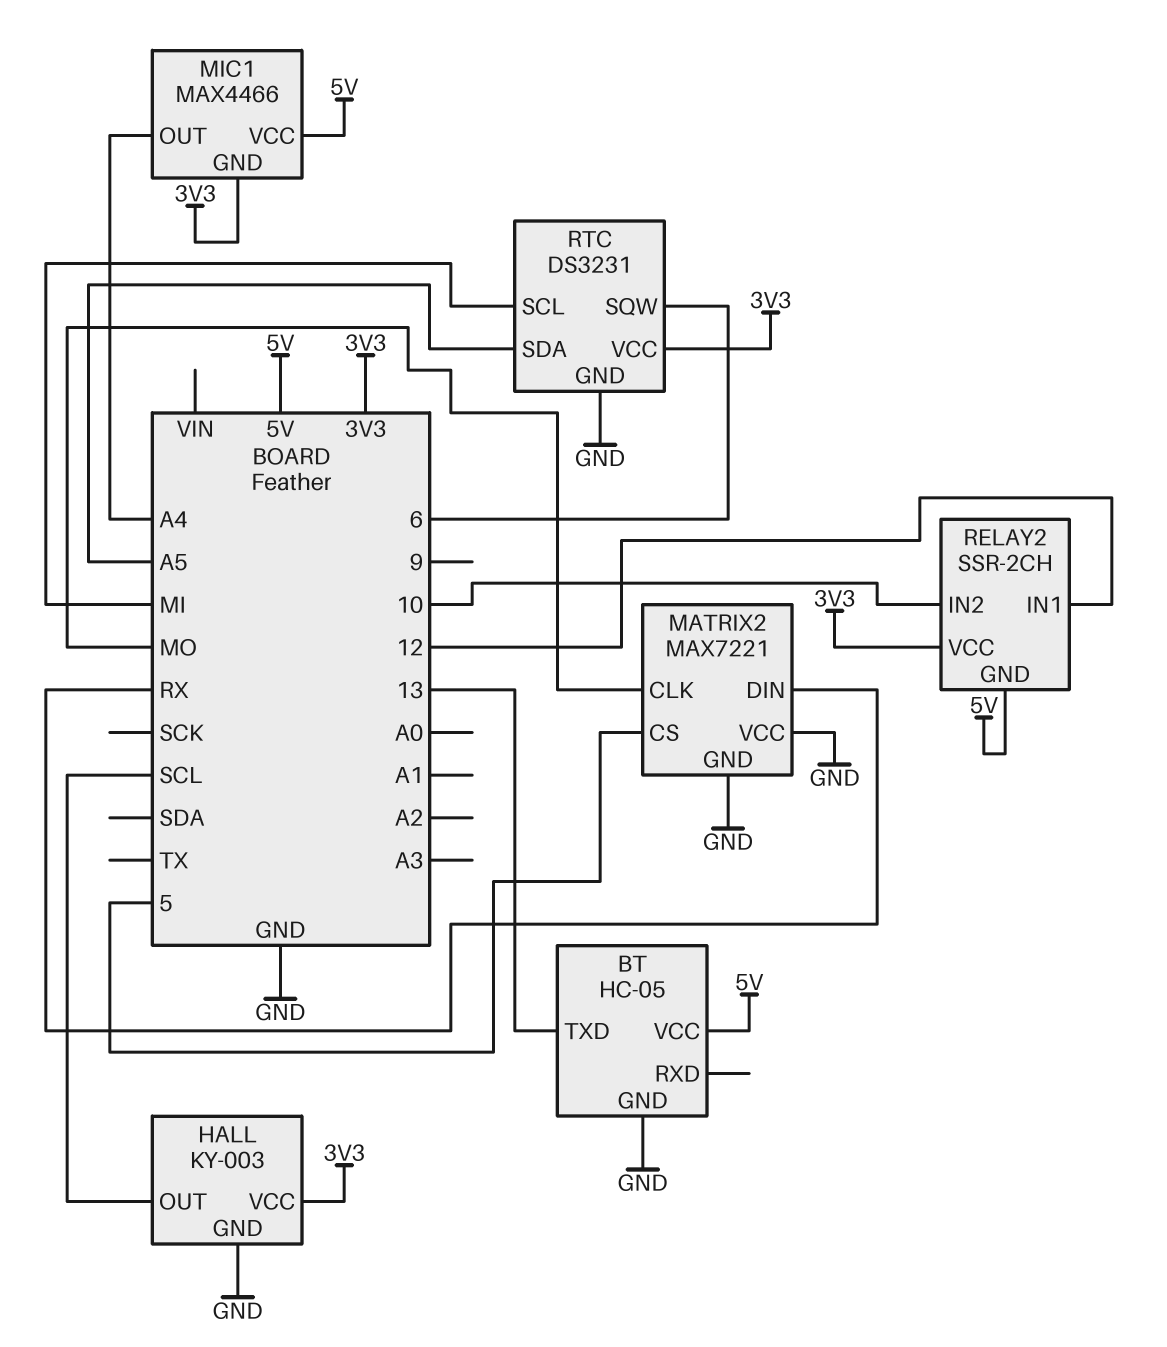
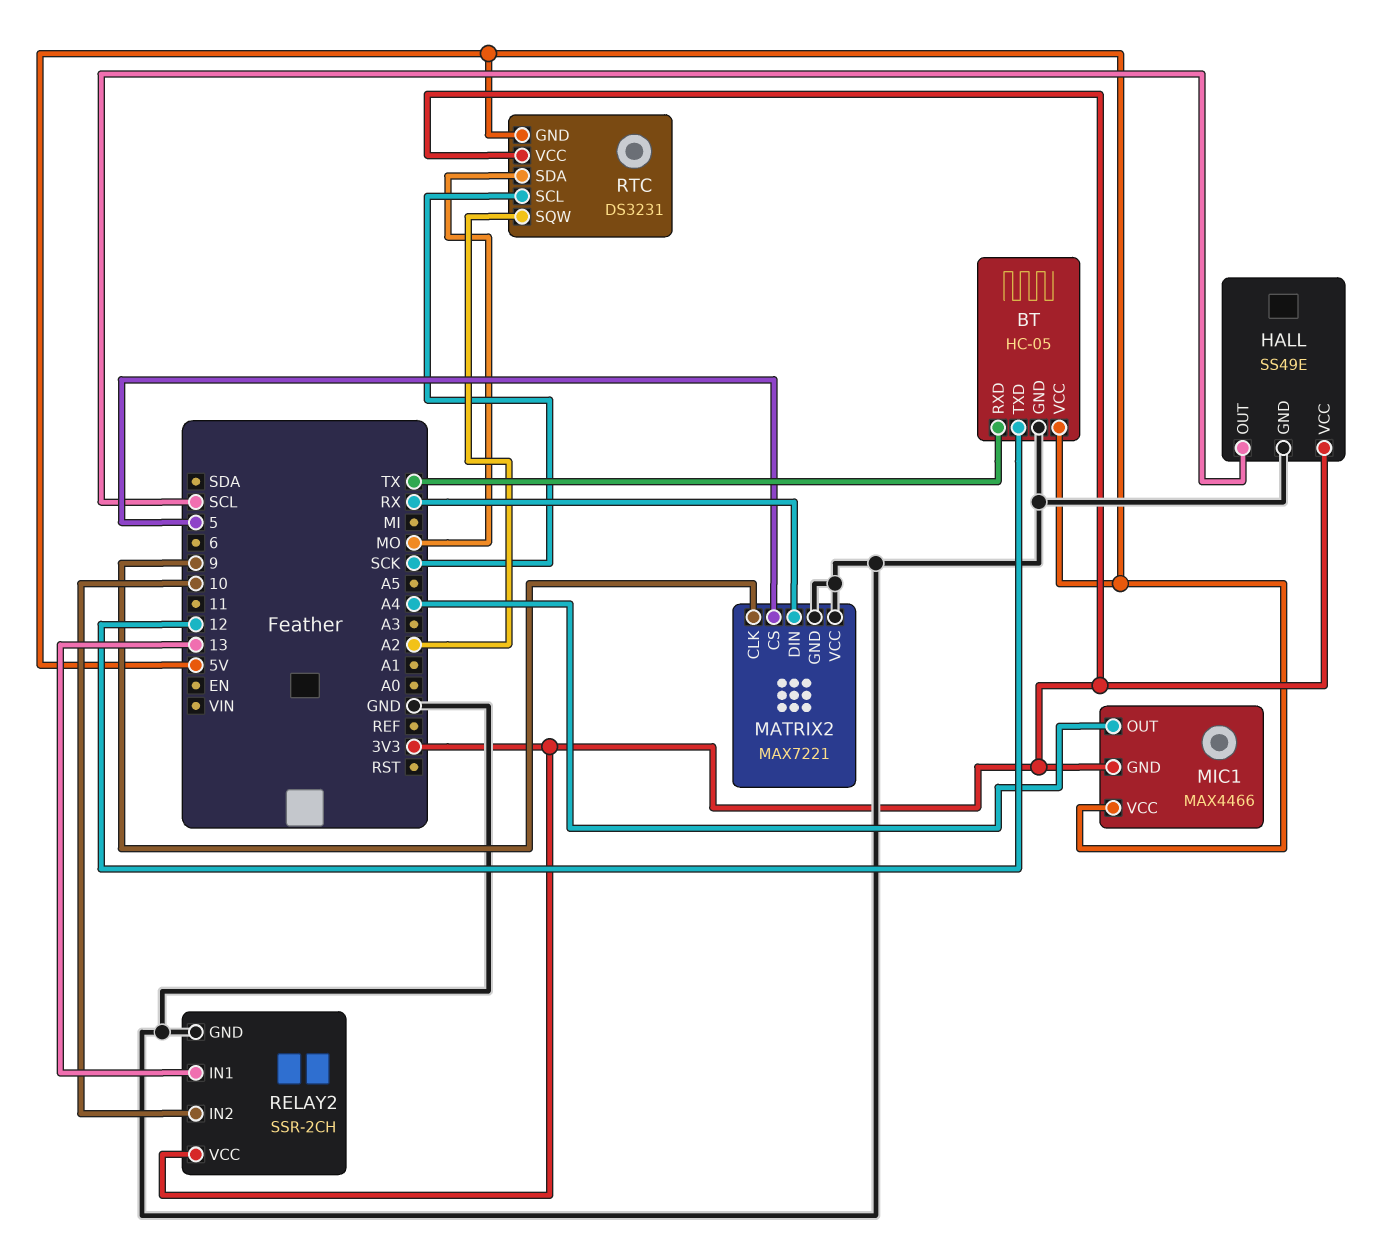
BT pin RXD: none -> TX
BT pin TXD: 13 -> 12
HALL: KY-003 -> SS49E
MATRIX2 pin CLK: MO -> 9
RELAY2 pin GND: 5V -> GND
RELAY2 pin IN1: 12 -> 13
RTC pin GND: GND -> 5V
RTC pin SCL: MI -> SCK
RTC pin SDA: A5 -> MO
RTC pin SQW: 6 -> A2

